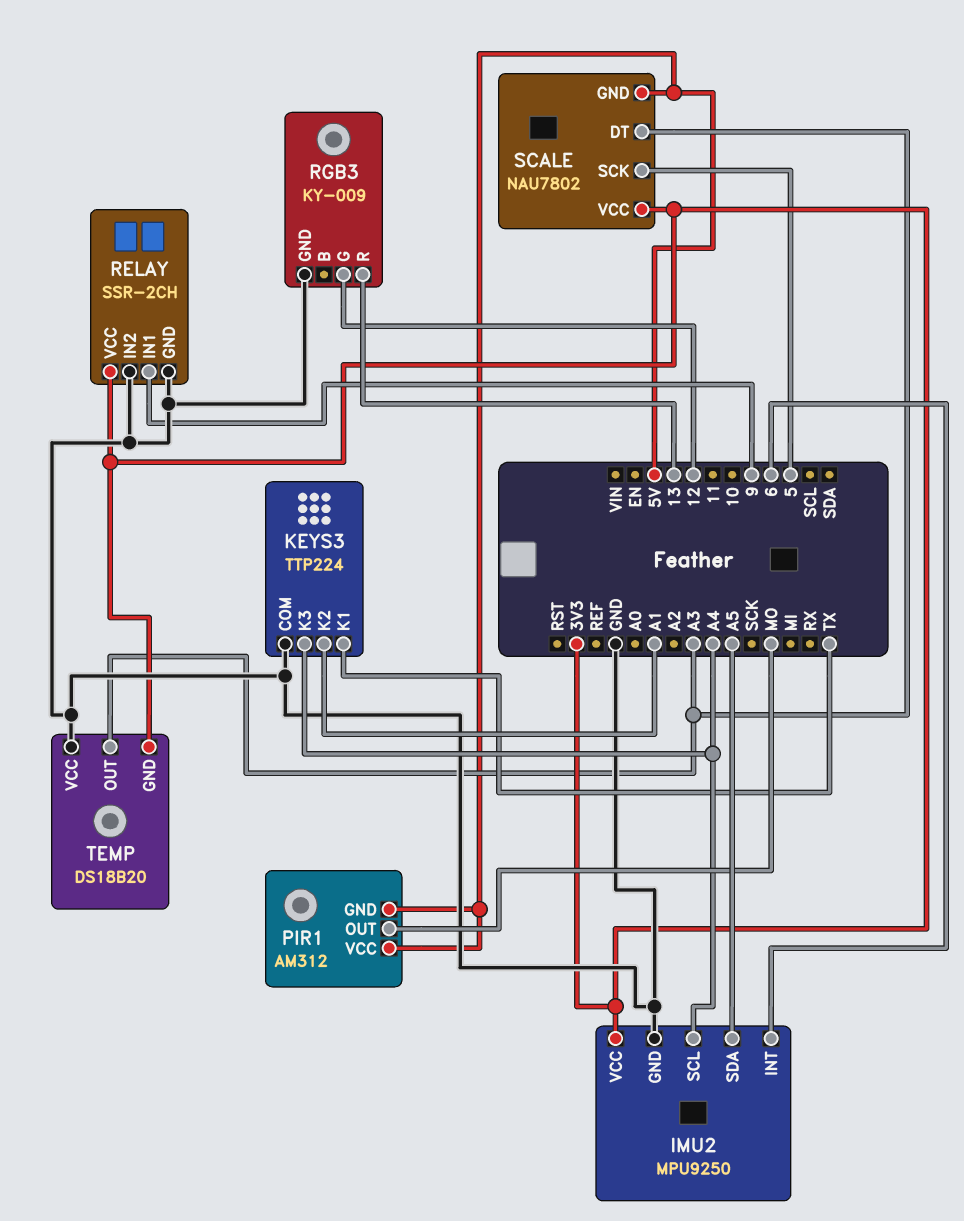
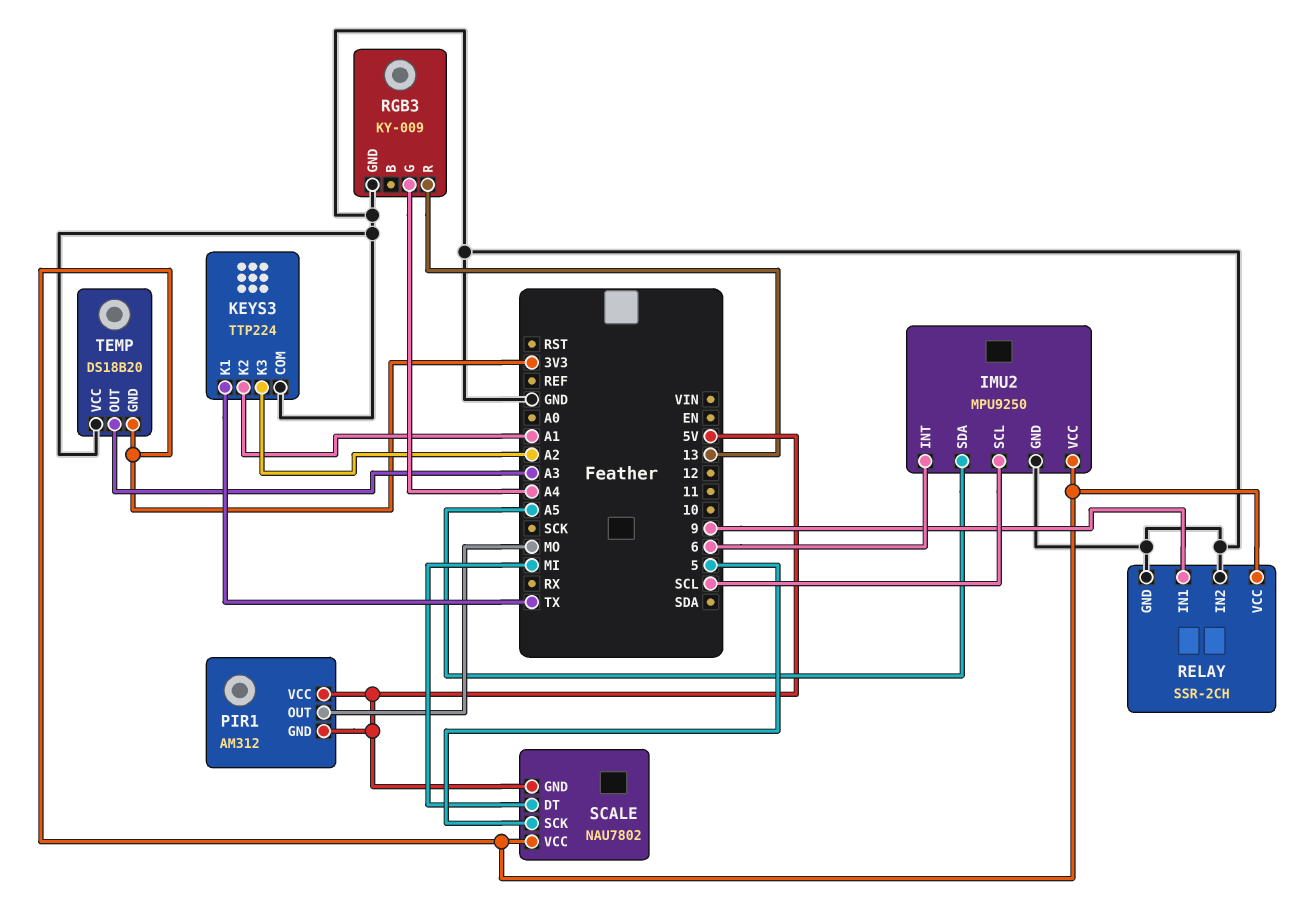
IMU2 pin SCL: A4 -> SCL
KEYS3 pin K3: A4 -> A2
RGB3 pin G: 12 -> A4
SCALE pin DT: A3 -> MI

